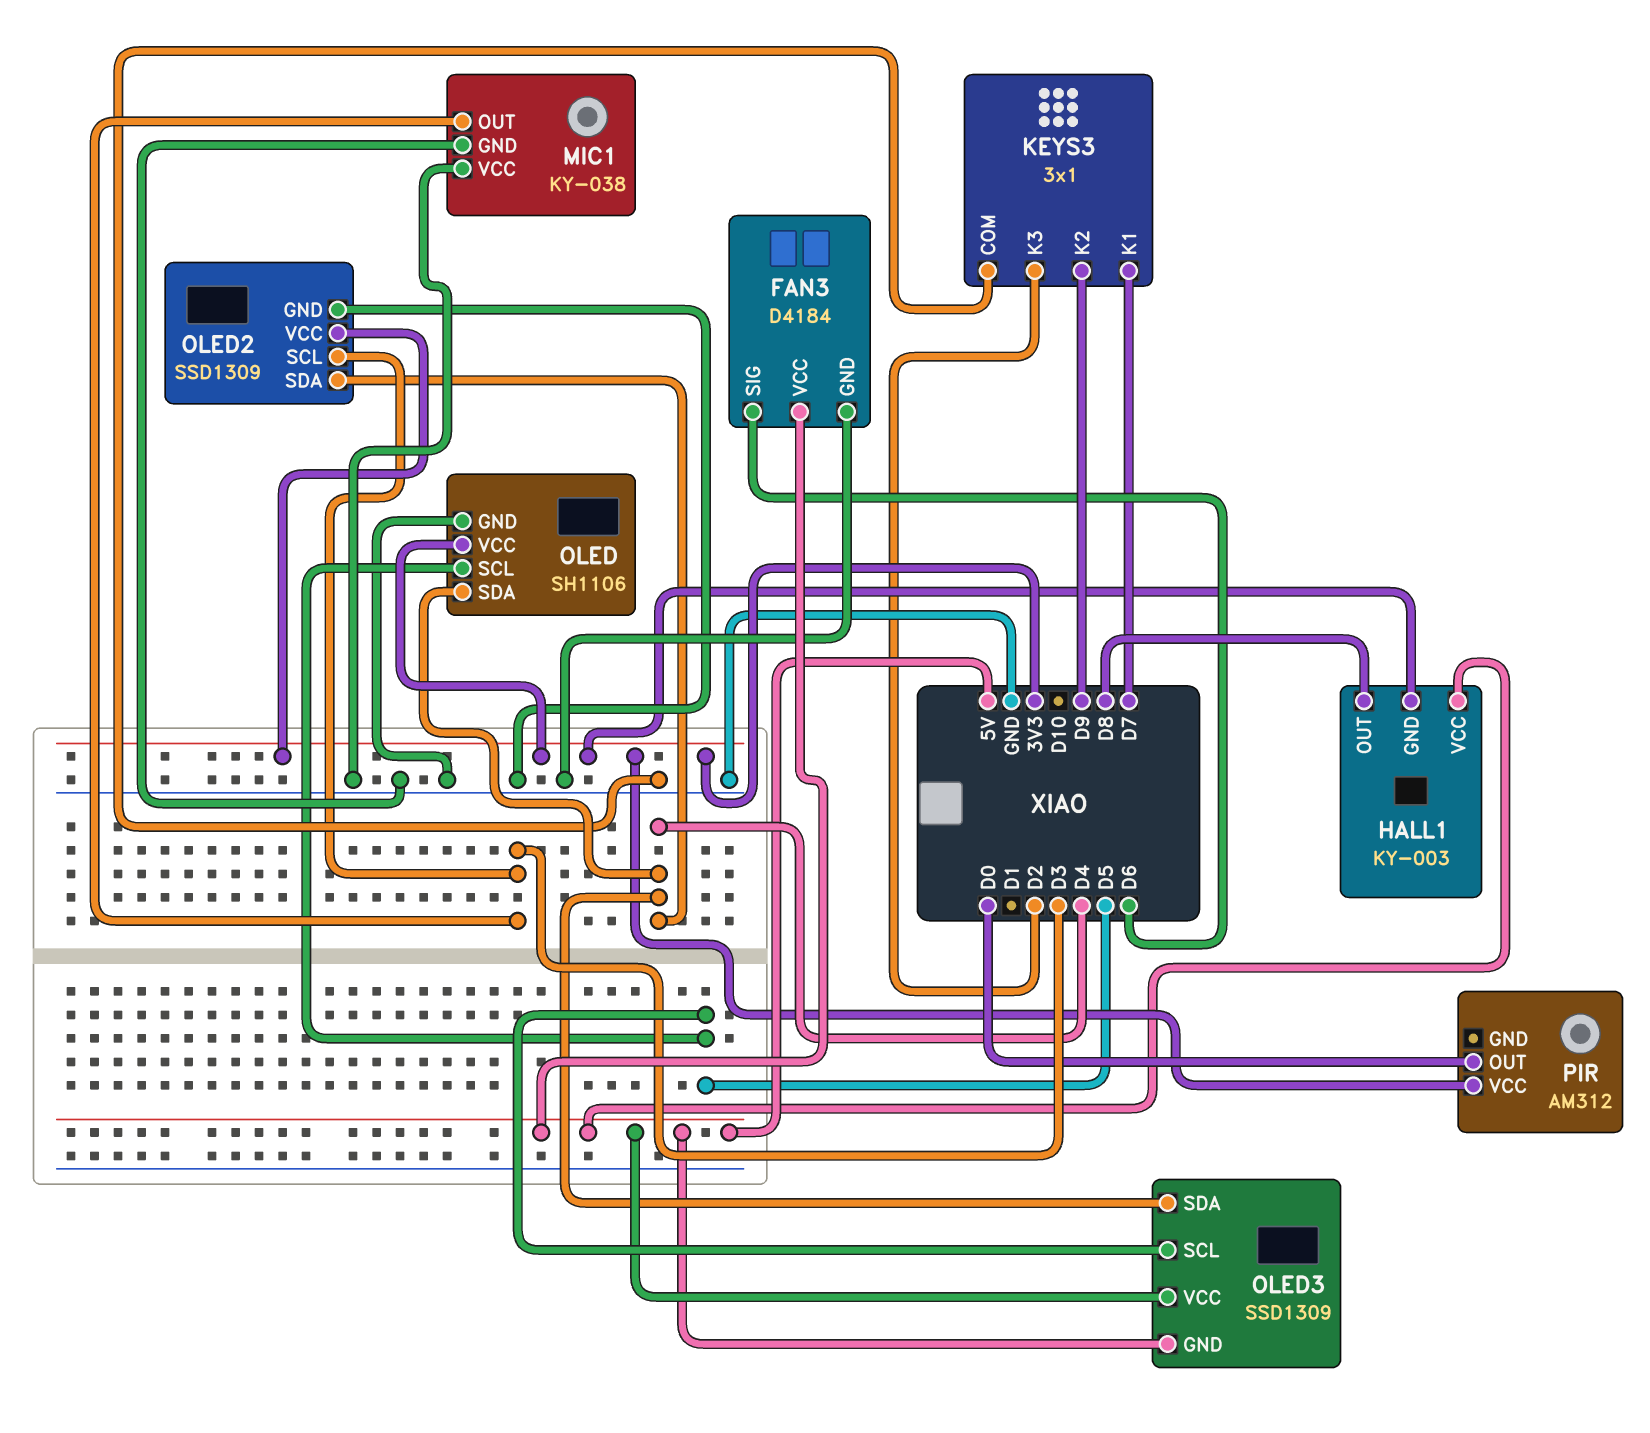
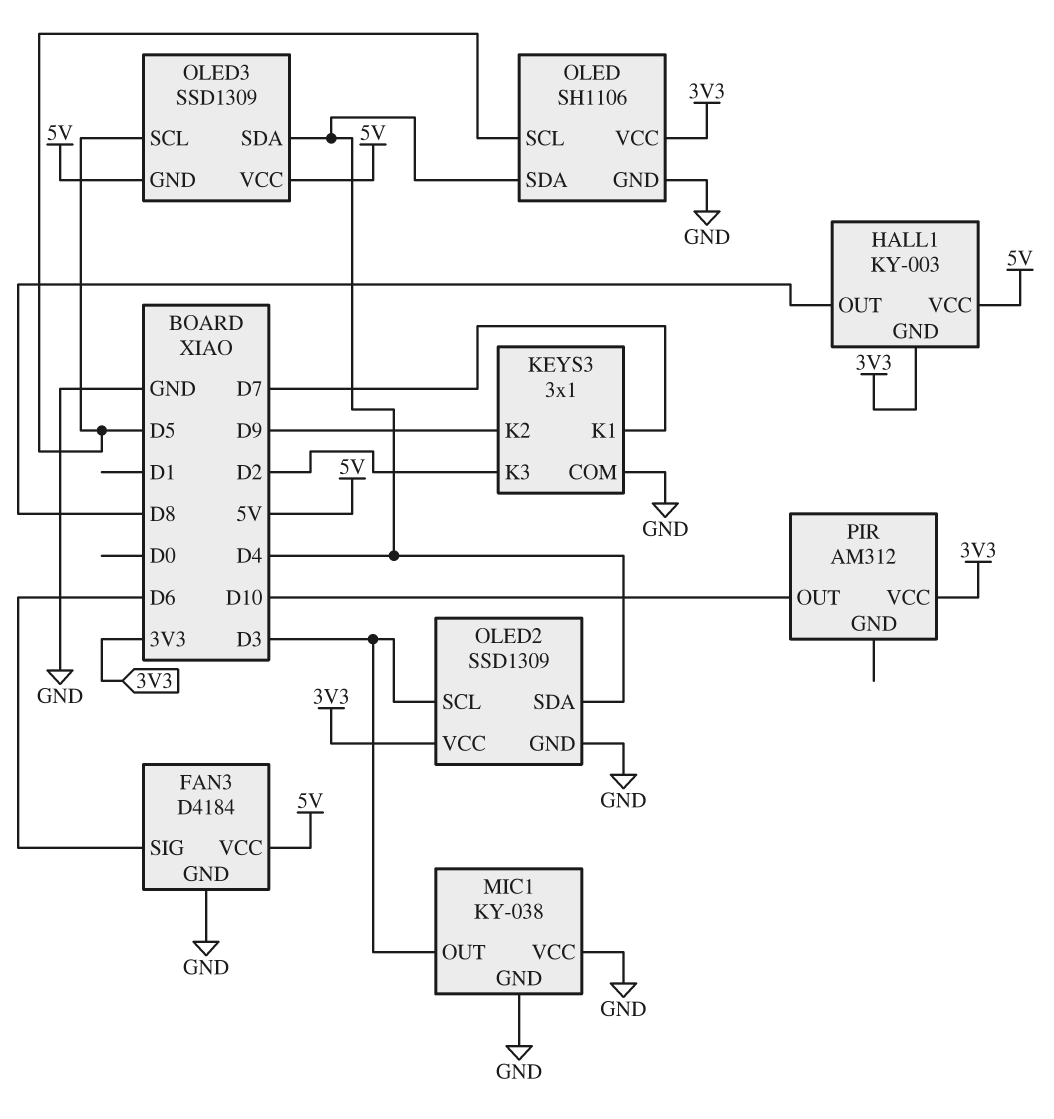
PIR pin OUT: D0 -> D10

